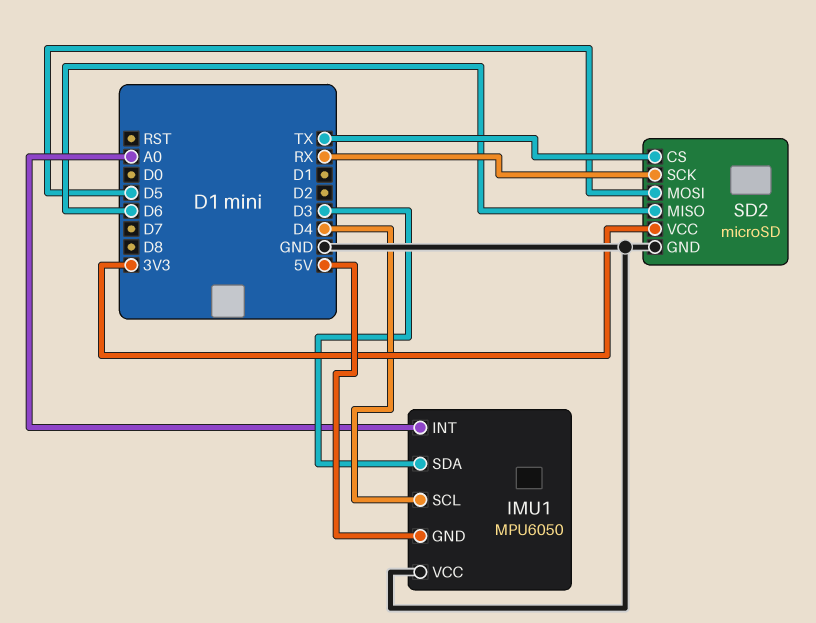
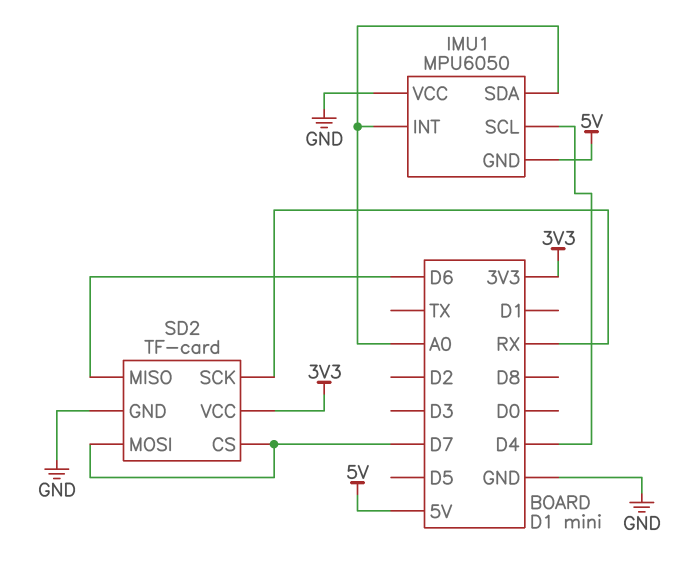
IMU1 pin SDA: D3 -> A0
SD2: microSD -> TF-card
SD2 pin CS: TX -> D7
SD2 pin MOSI: D5 -> D7

